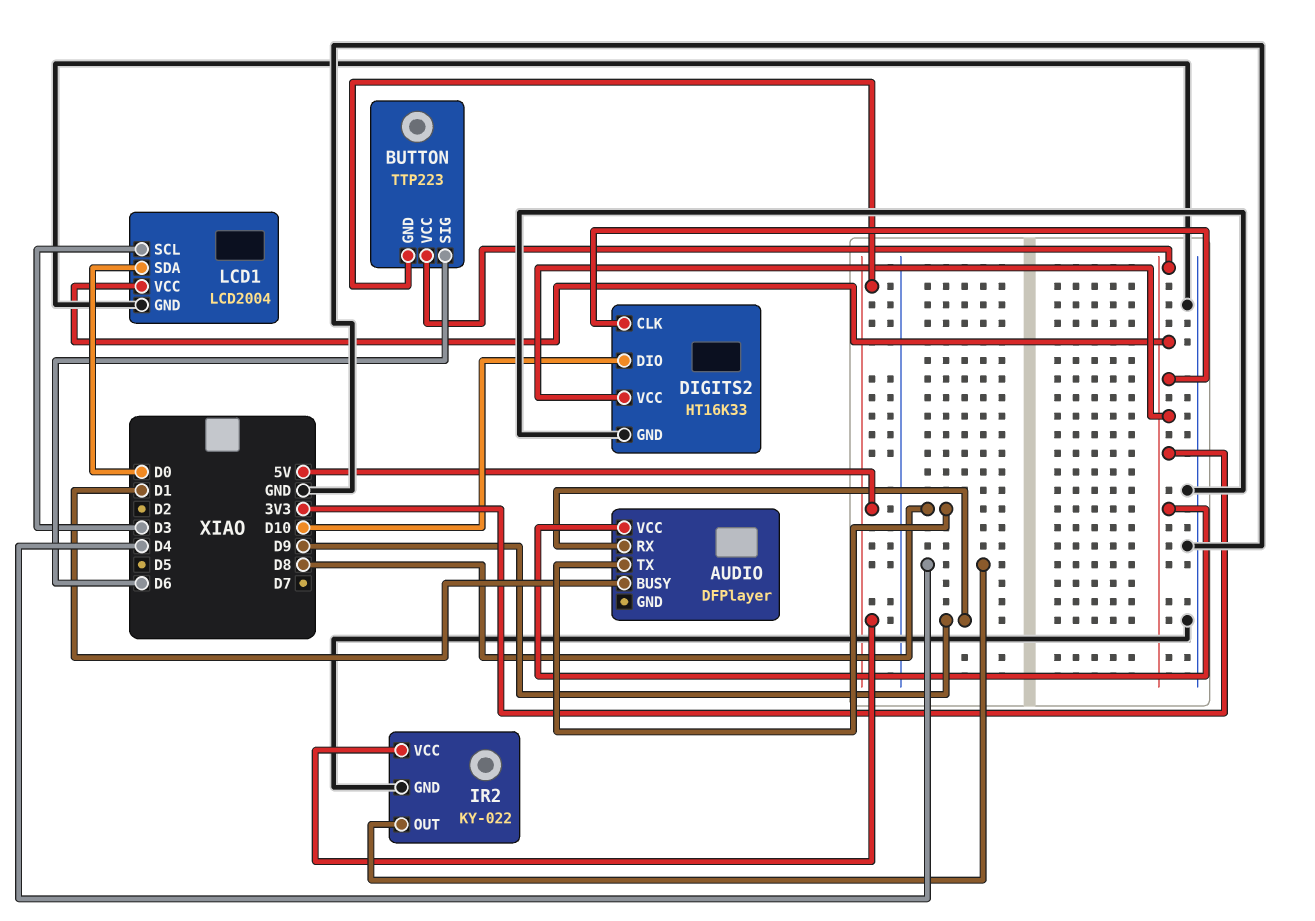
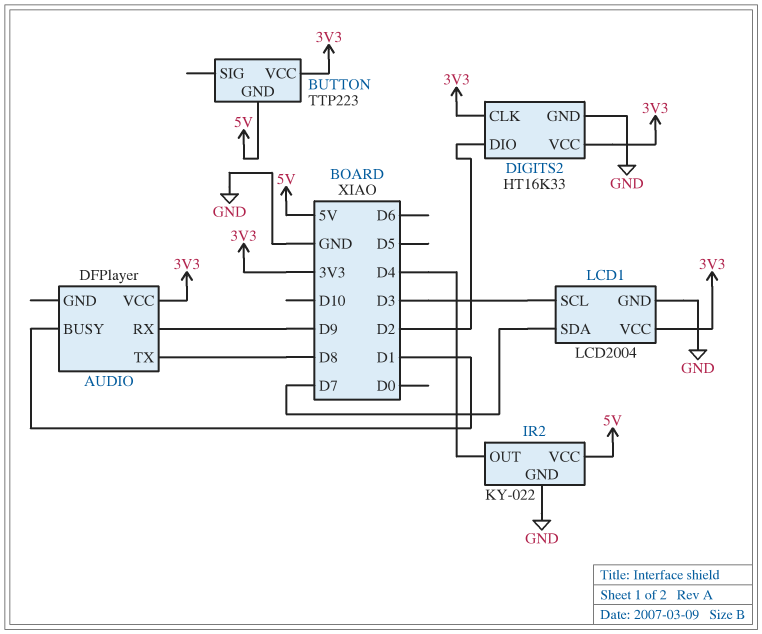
BUTTON pin SIG: D6 -> none
DIGITS2 pin DIO: D10 -> D2
LCD1 pin SDA: D0 -> D7

